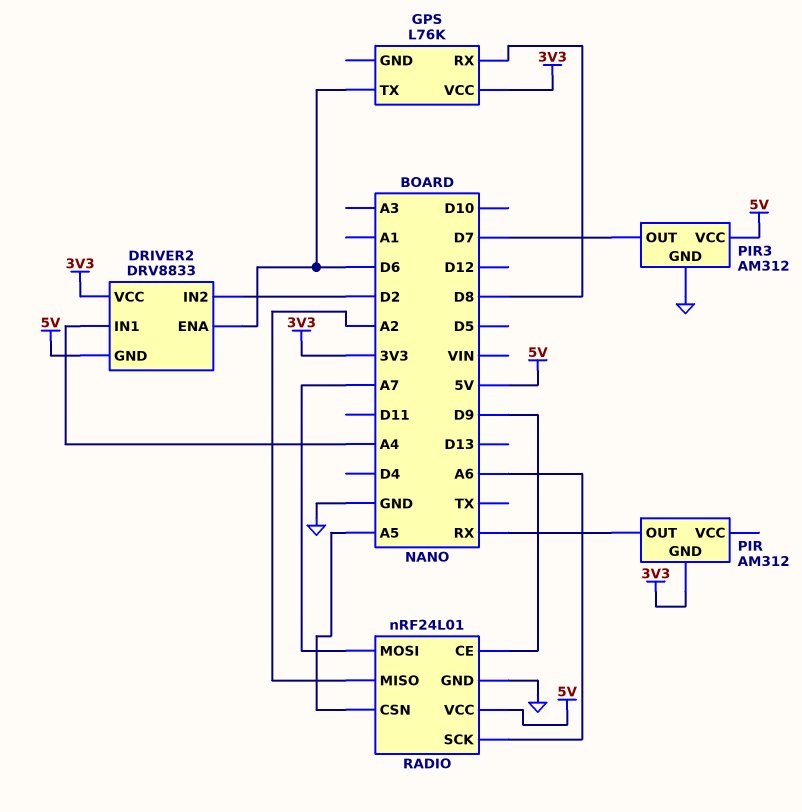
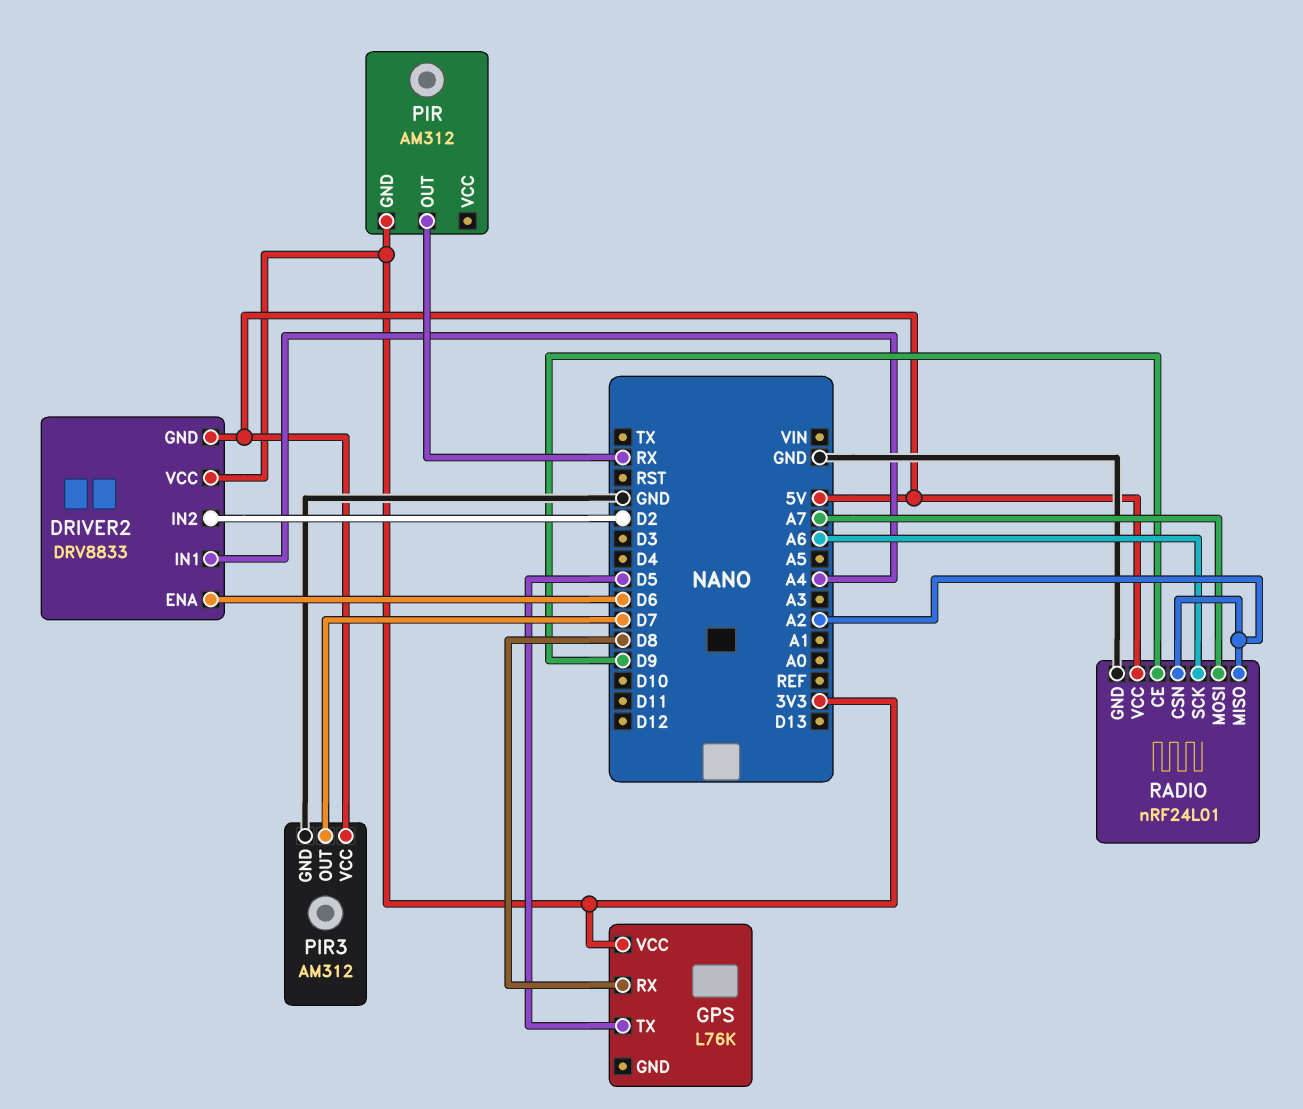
GPS pin TX: D6 -> D5
RADIO pin CSN: A5 -> A2

